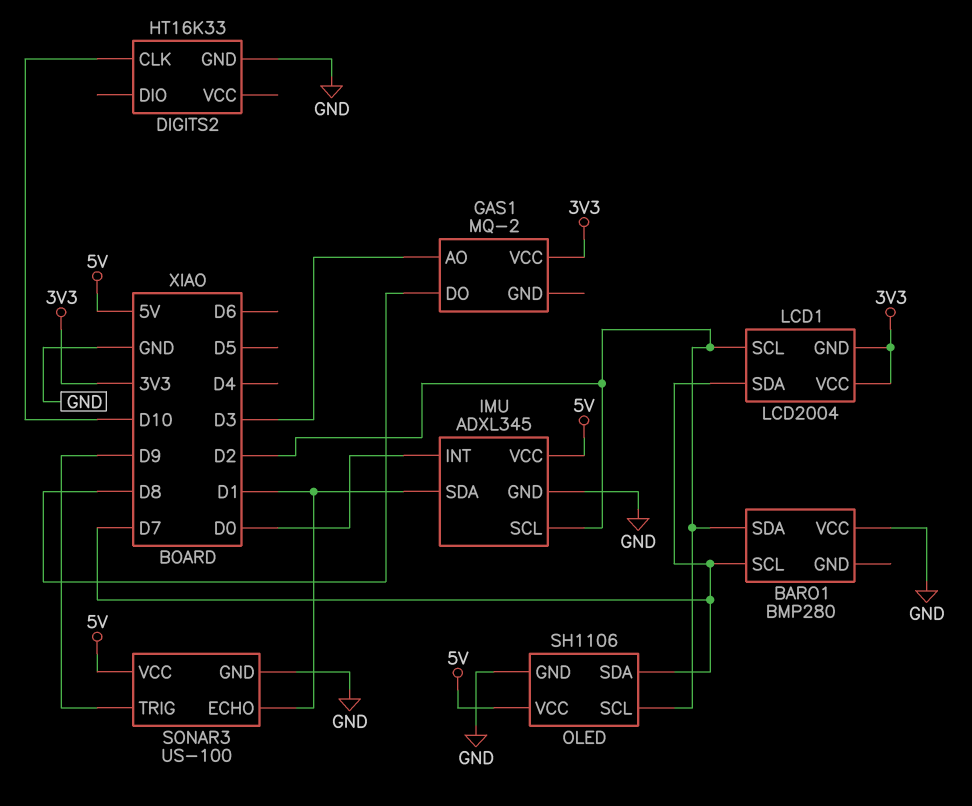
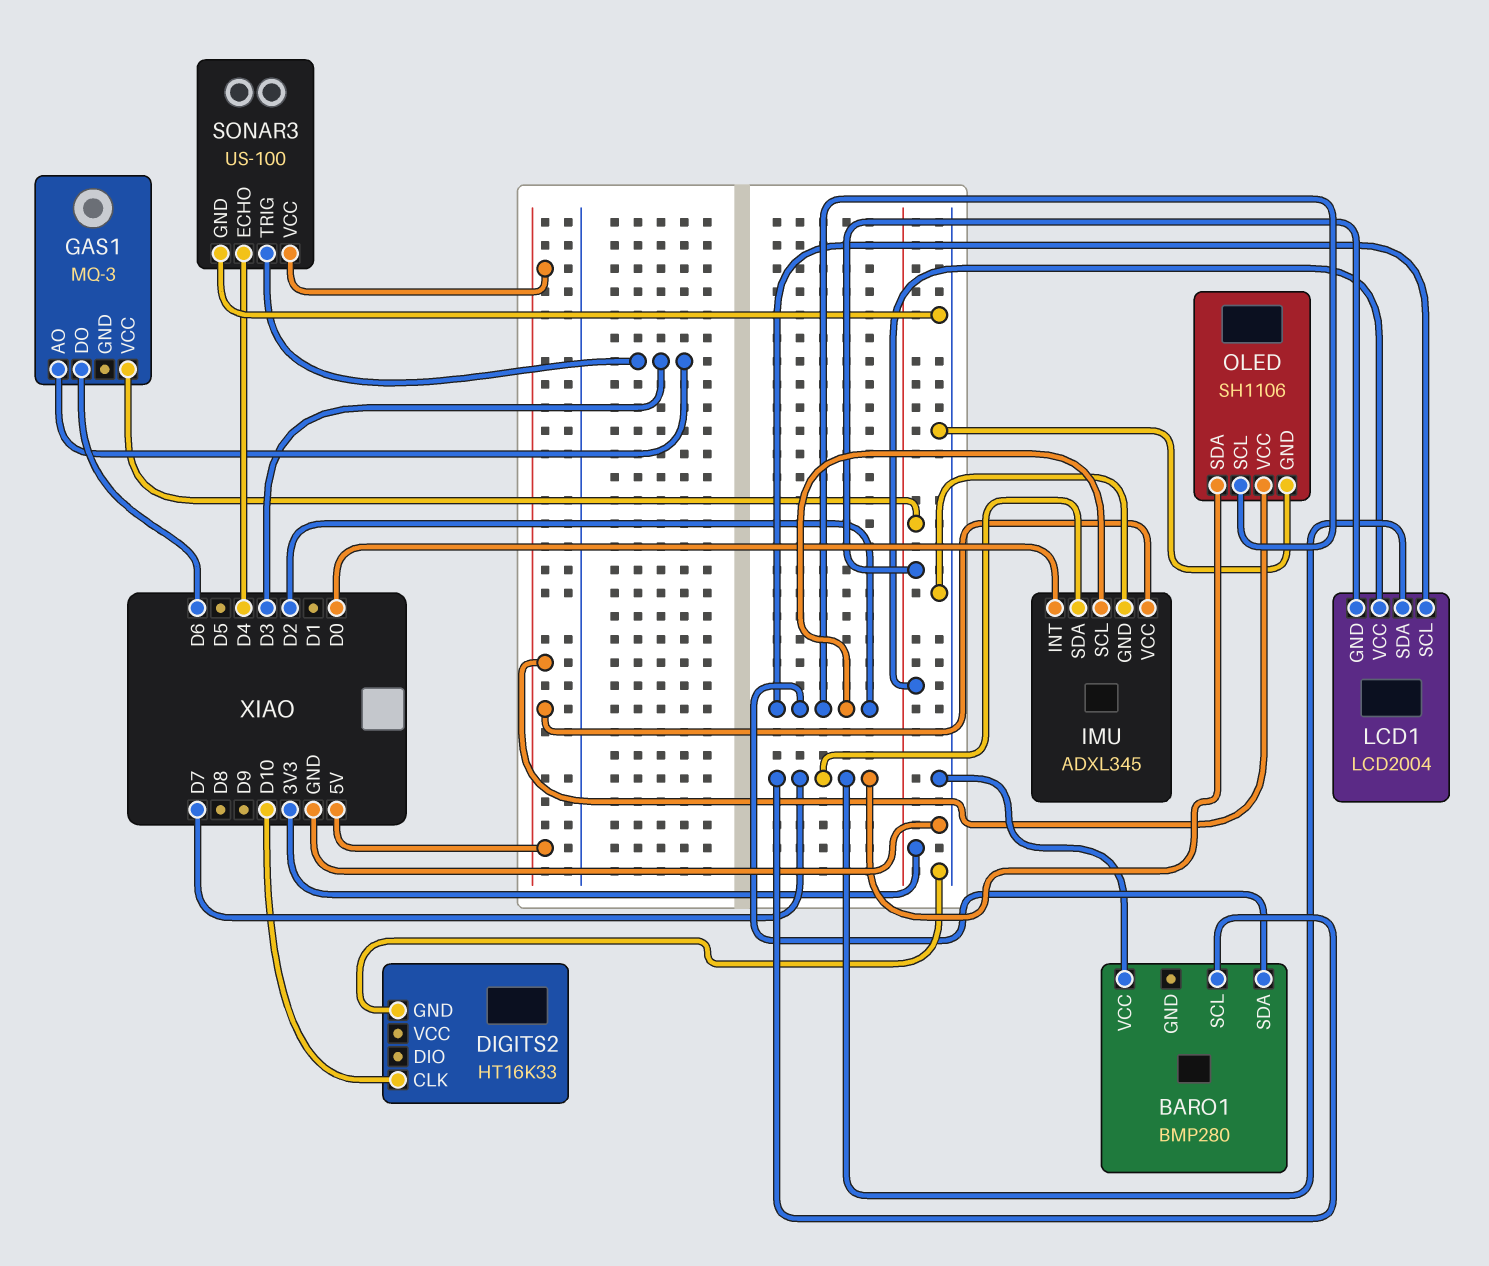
GAS1: MQ-2 -> MQ-3
GAS1 pin DO: D8 -> D6
IMU pin SDA: D1 -> D7
SONAR3 pin ECHO: D1 -> D4
SONAR3 pin TRIG: D9 -> D3

